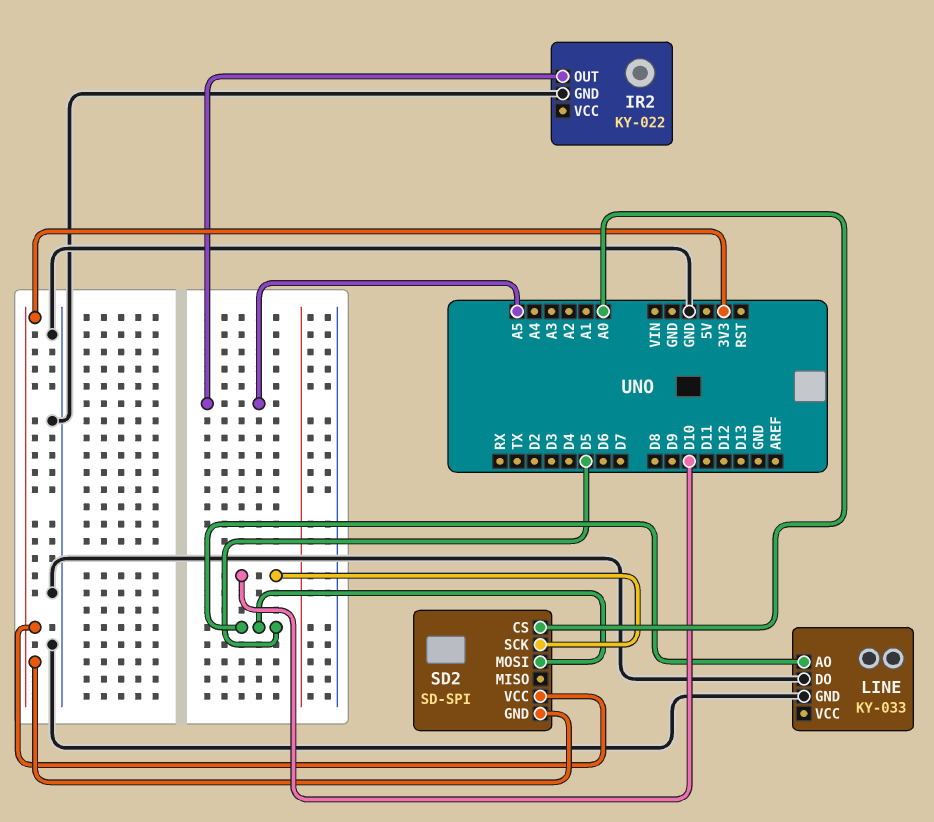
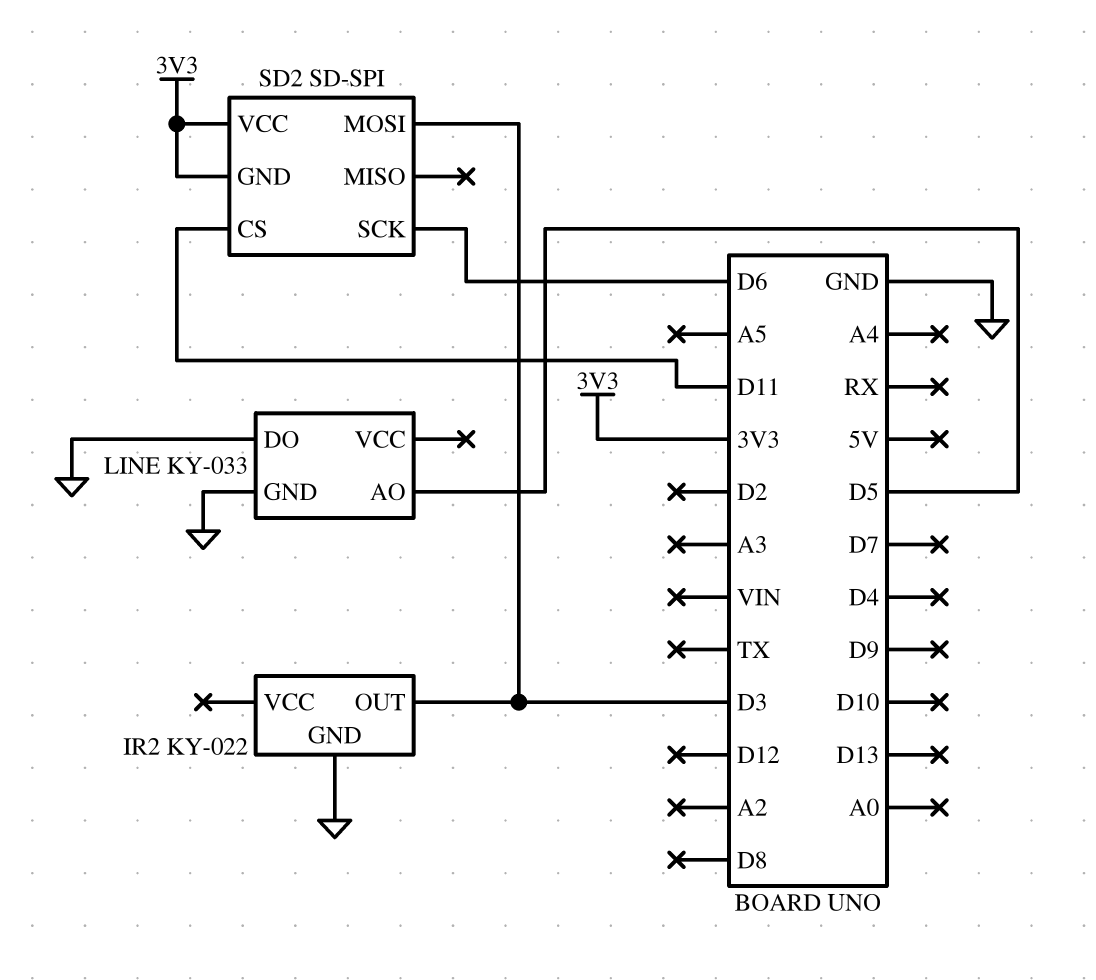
IR2 pin OUT: A5 -> D3
SD2 pin CS: A0 -> D11
SD2 pin MOSI: D5 -> D3
SD2 pin SCK: D10 -> D6

